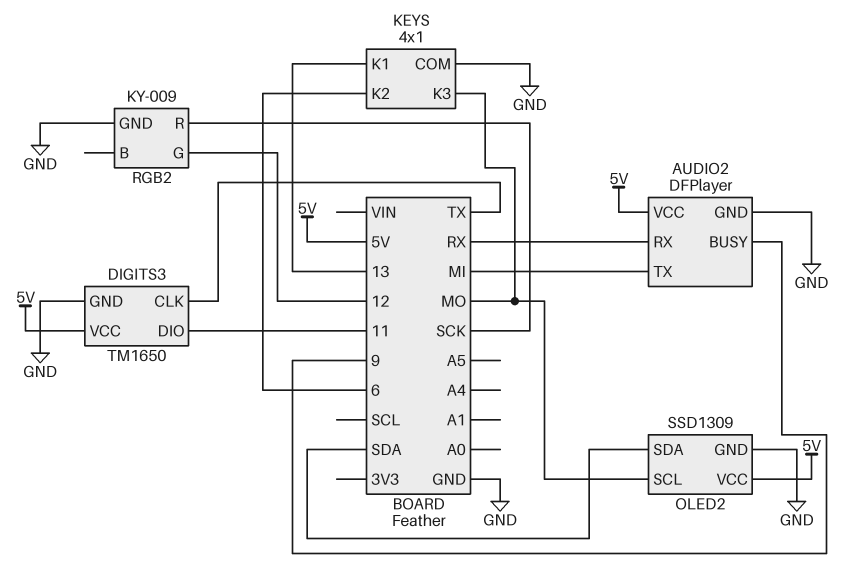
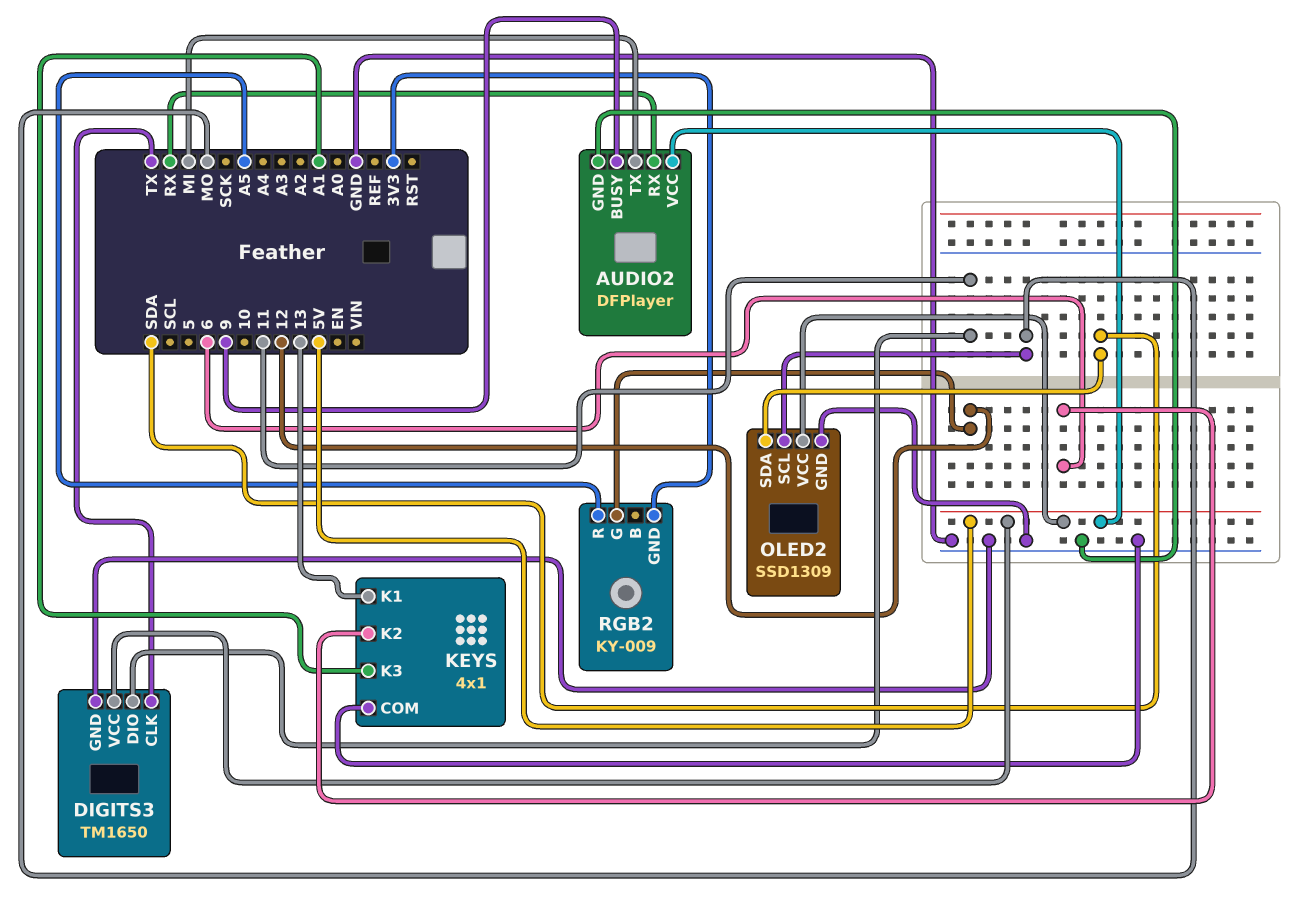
KEYS pin K3: MO -> A1
RGB2 pin GND: GND -> 3V3
RGB2 pin R: SCK -> A5

